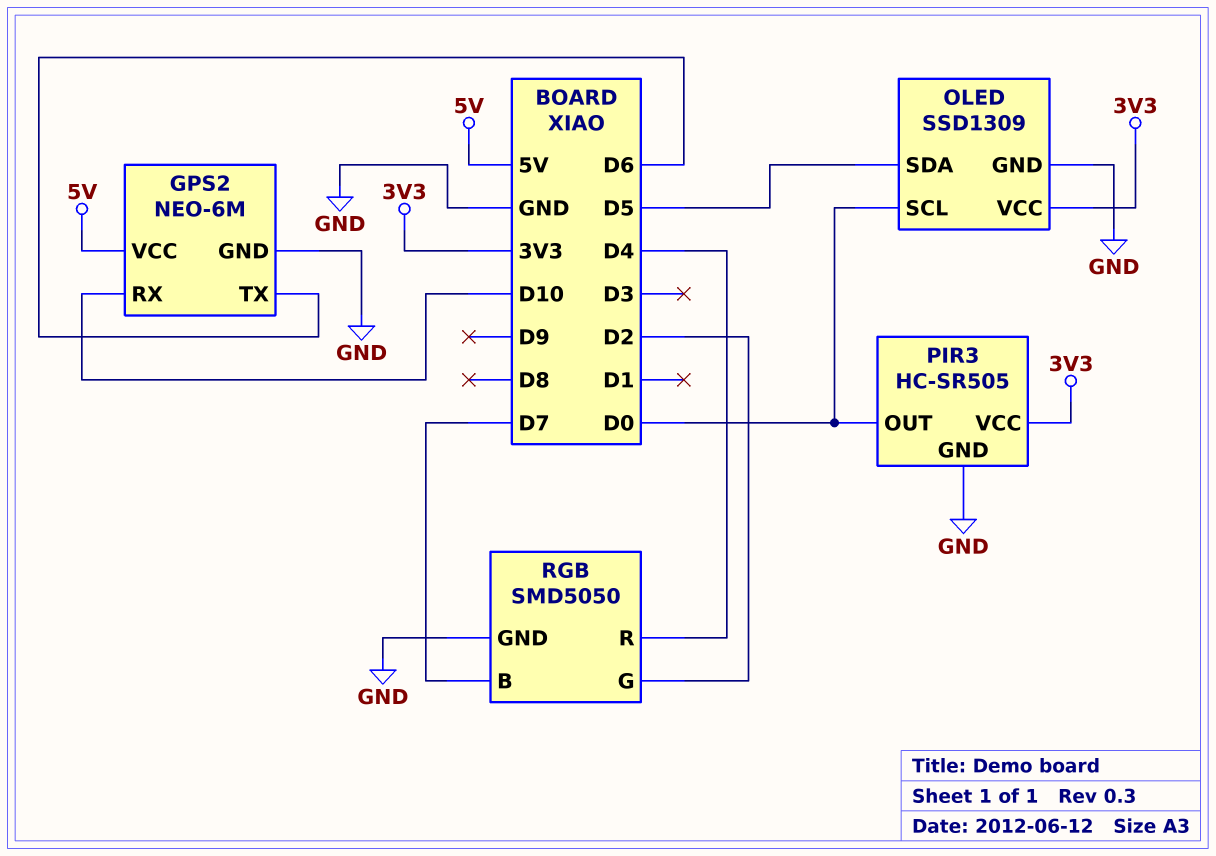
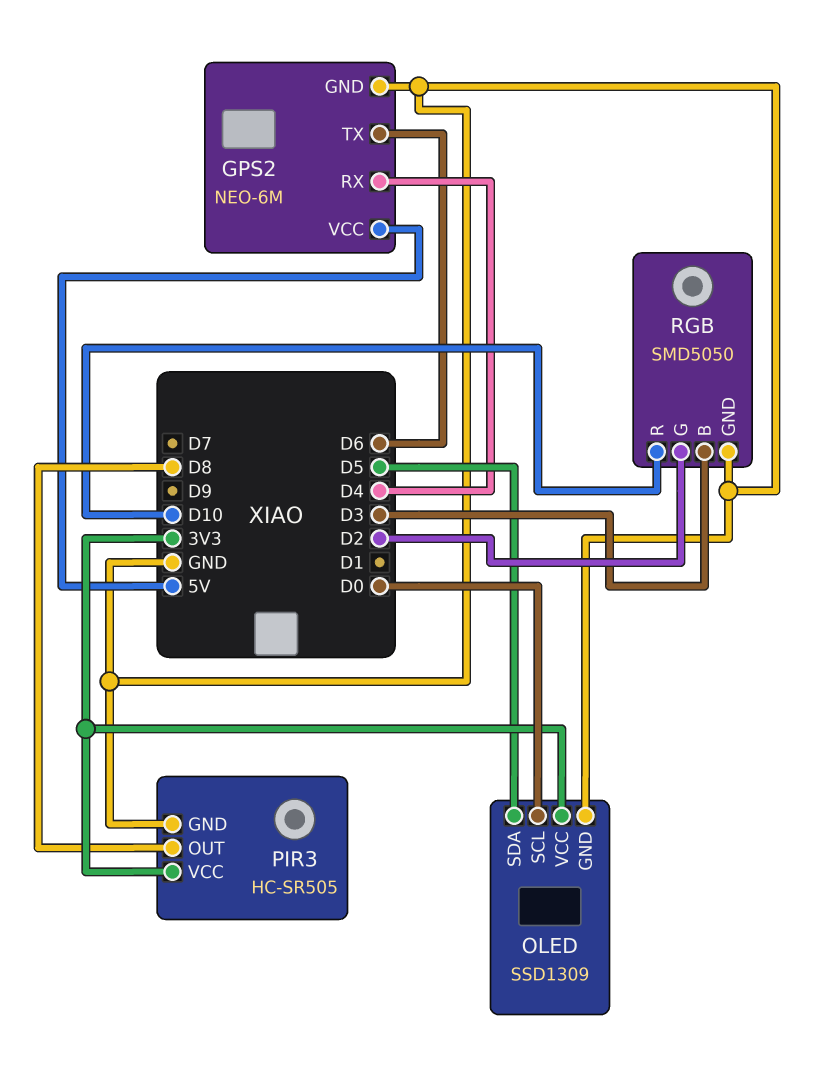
GPS2 pin RX: D10 -> D4
PIR3 pin OUT: D0 -> D8
RGB pin B: D7 -> D3
RGB pin R: D4 -> D10

